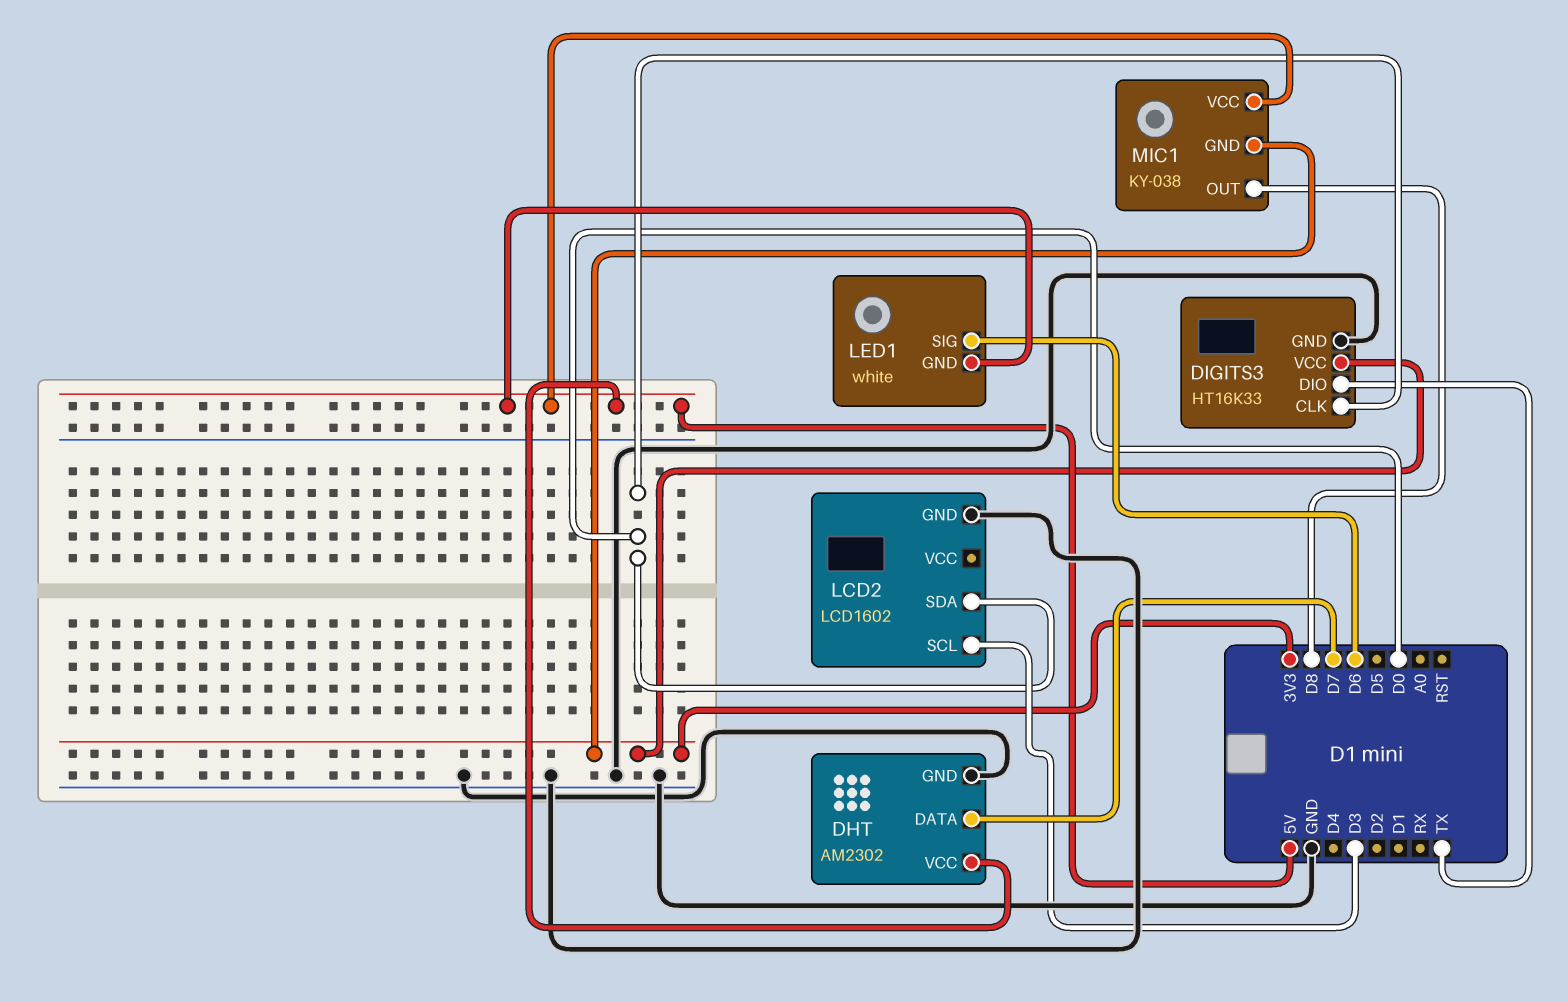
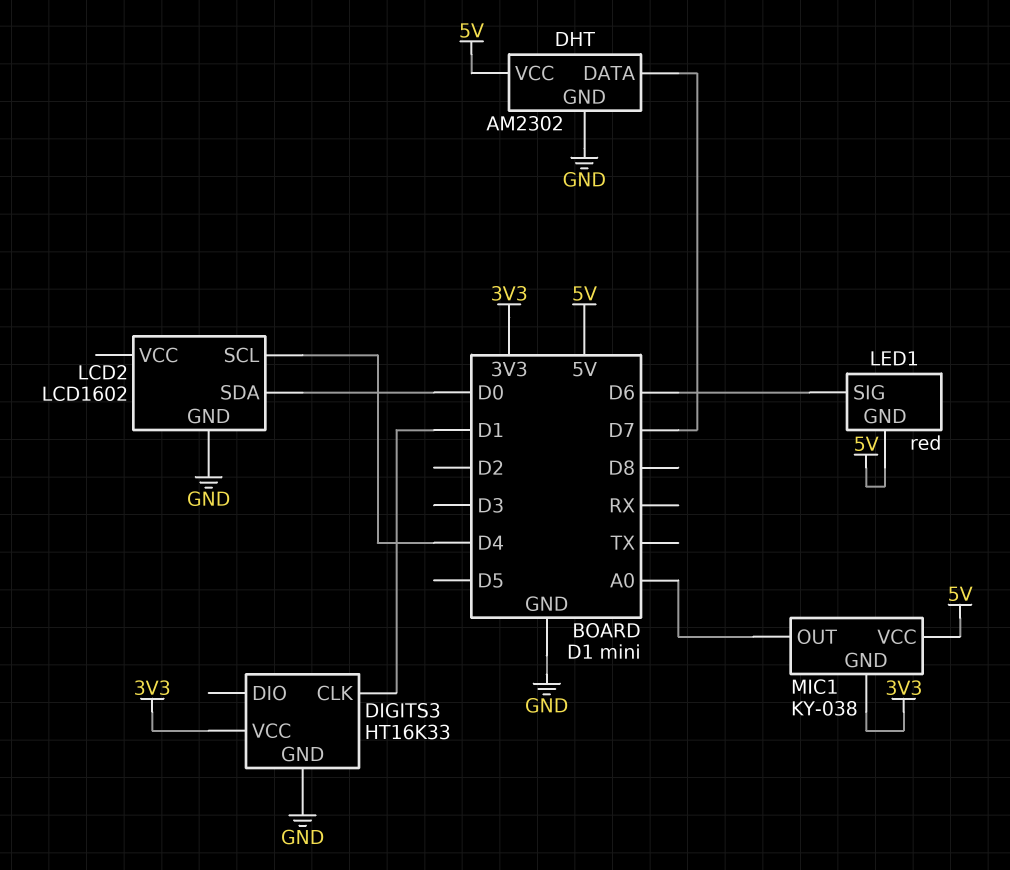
DIGITS3 pin CLK: D0 -> D1
DIGITS3 pin DIO: TX -> none
LCD2 pin SCL: D3 -> D4
LED1: white -> red
MIC1 pin OUT: D8 -> A0

